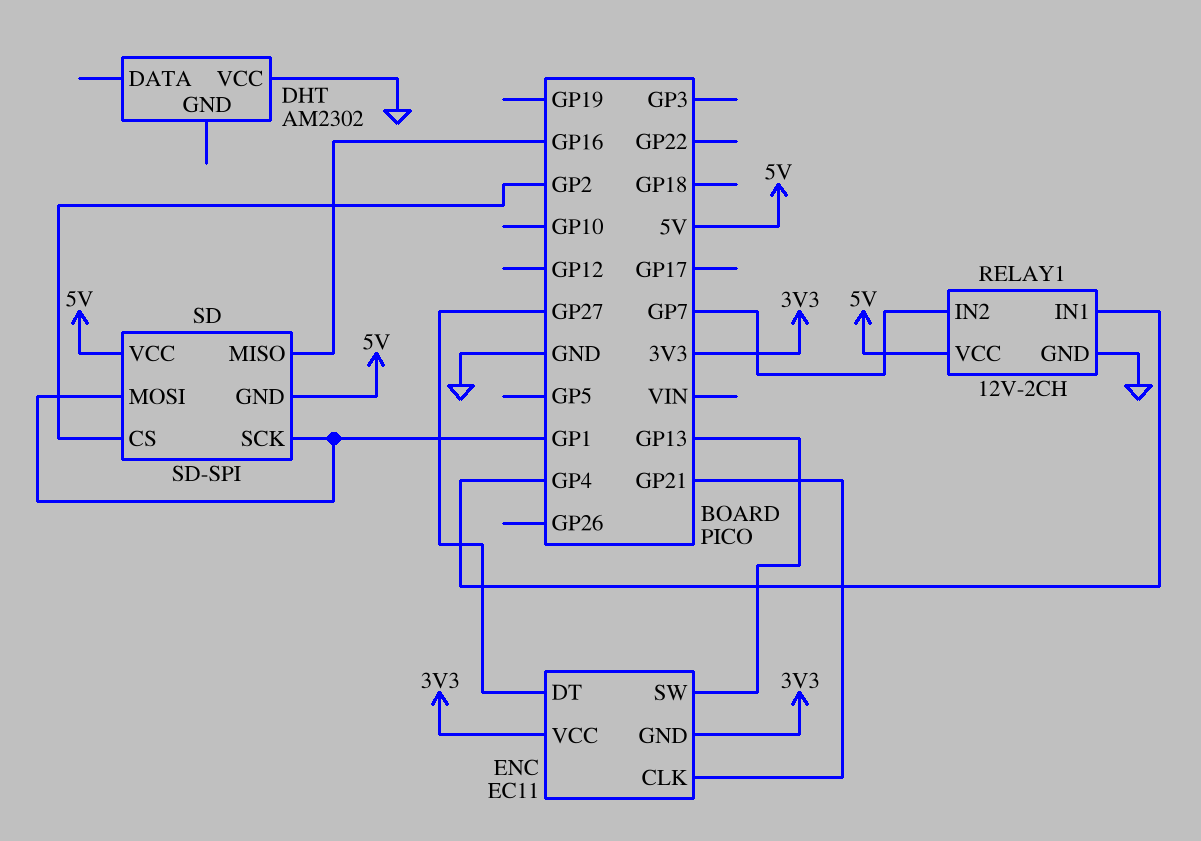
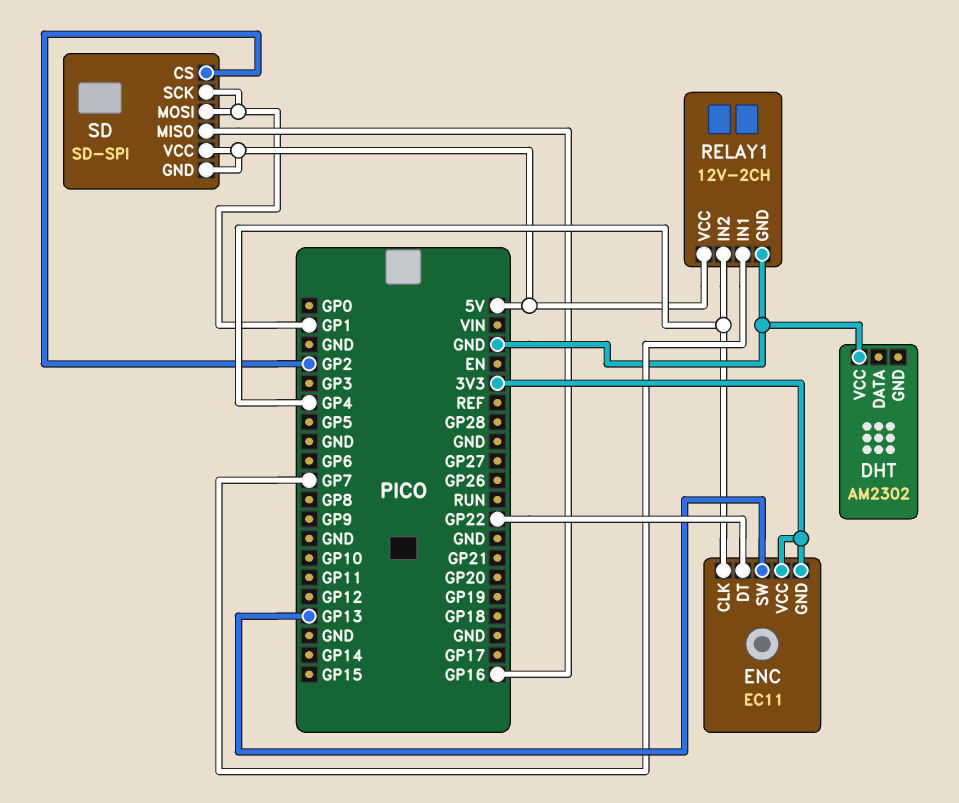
ENC pin CLK: GP21 -> GP4
ENC pin DT: GP27 -> GP22
RELAY1 pin IN1: GP4 -> GP7
RELAY1 pin IN2: GP7 -> GP4

